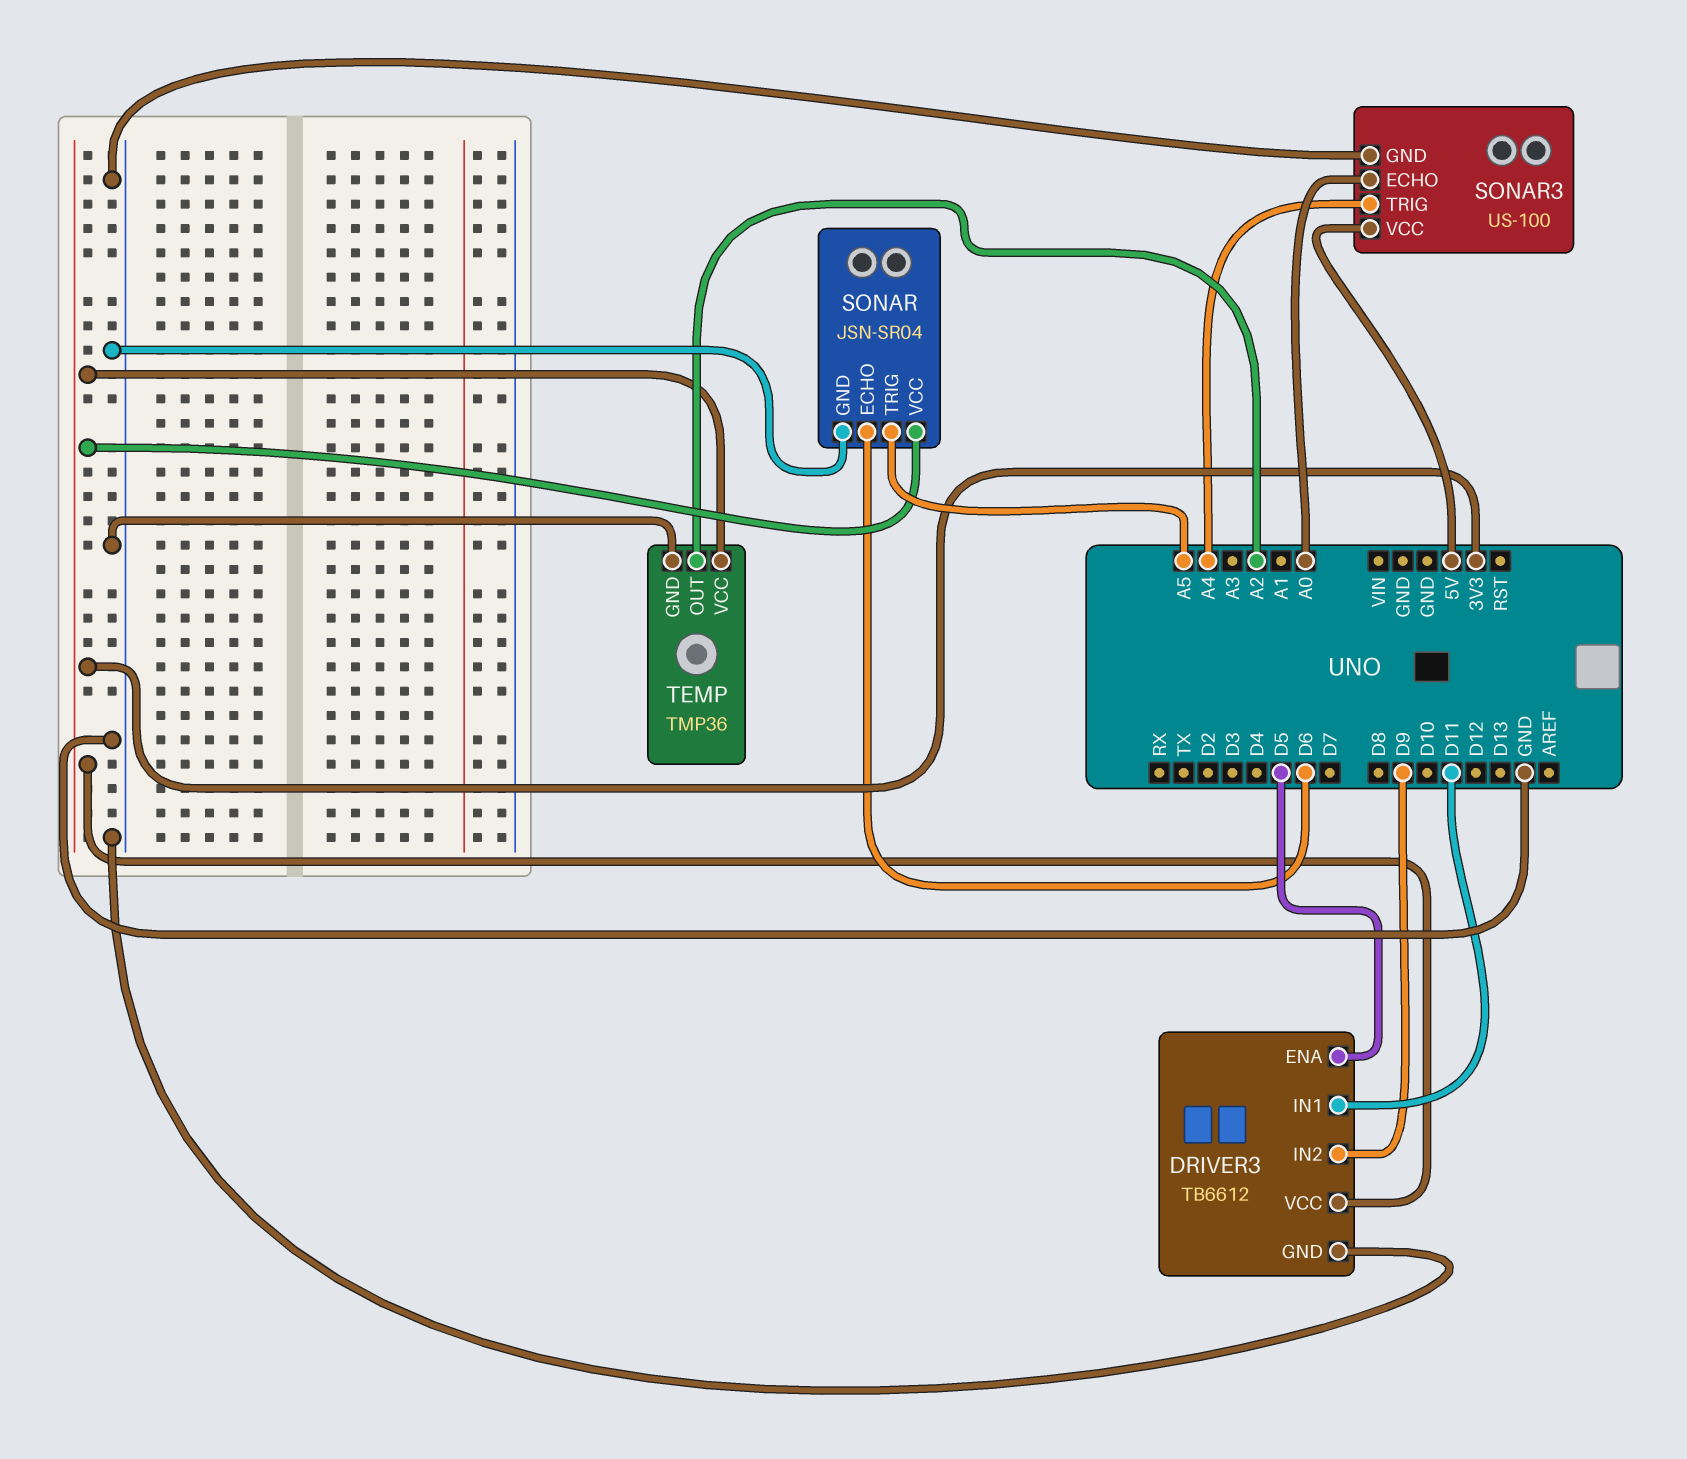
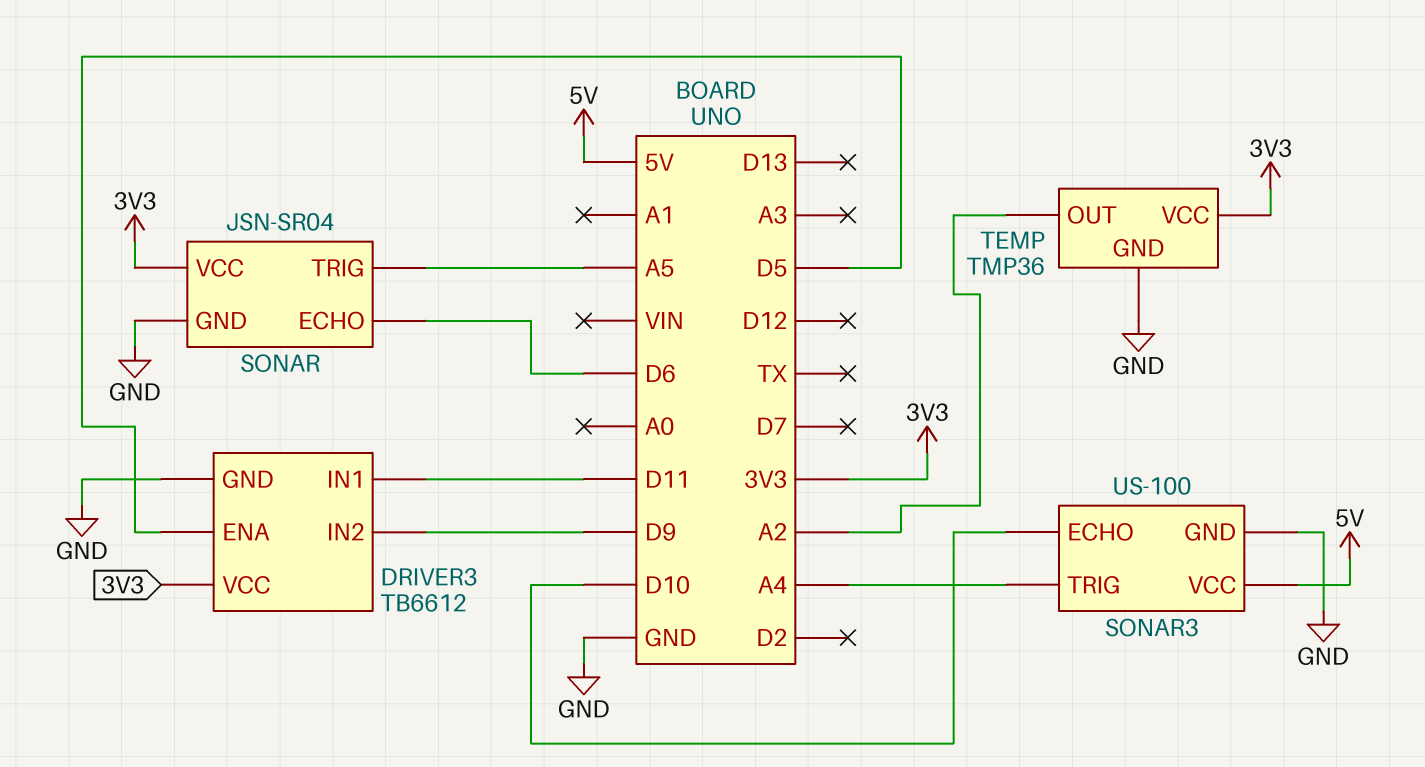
SONAR3 pin ECHO: A0 -> D10

